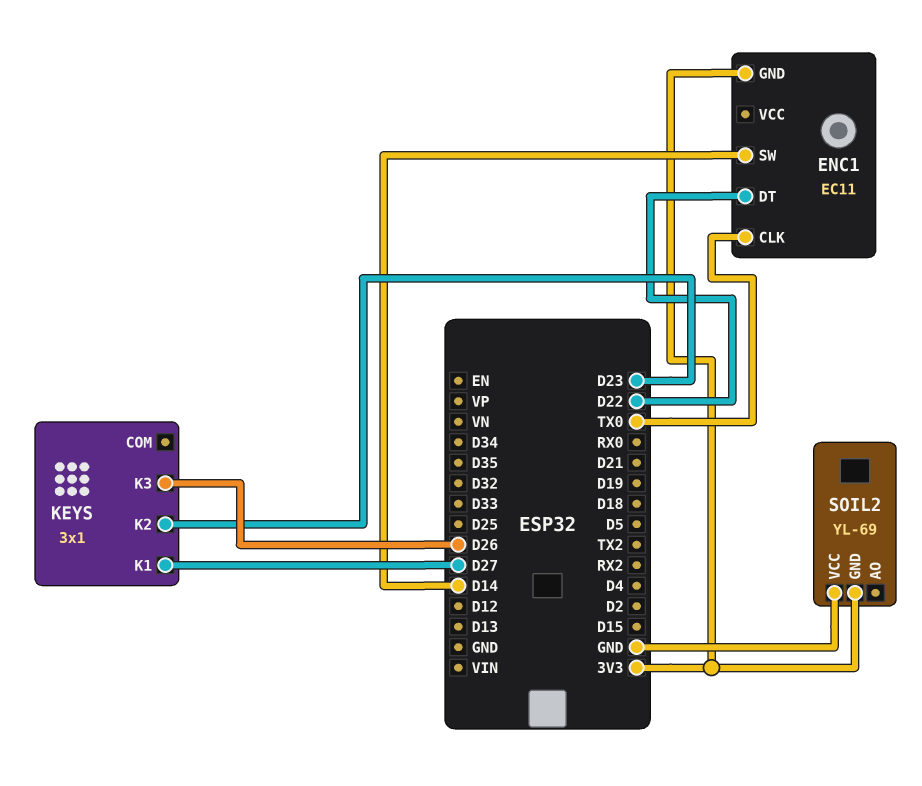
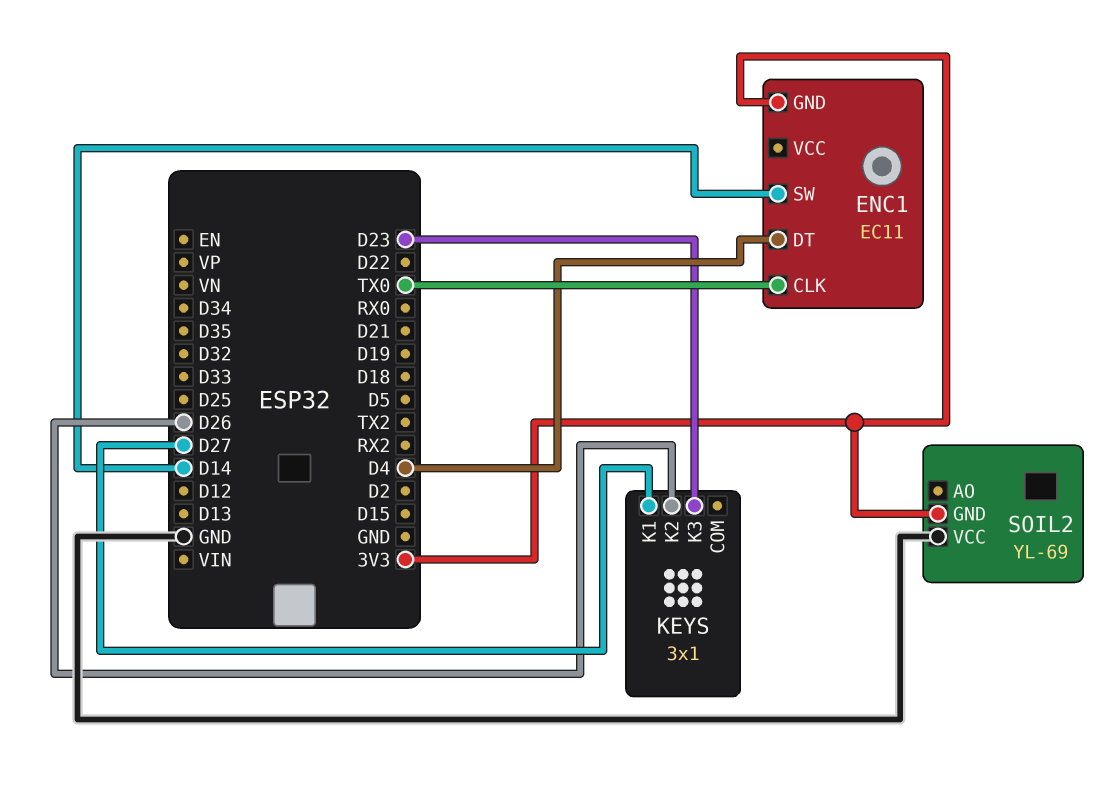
ENC1 pin DT: D22 -> D4
KEYS pin K2: D23 -> D26
KEYS pin K3: D26 -> D23

